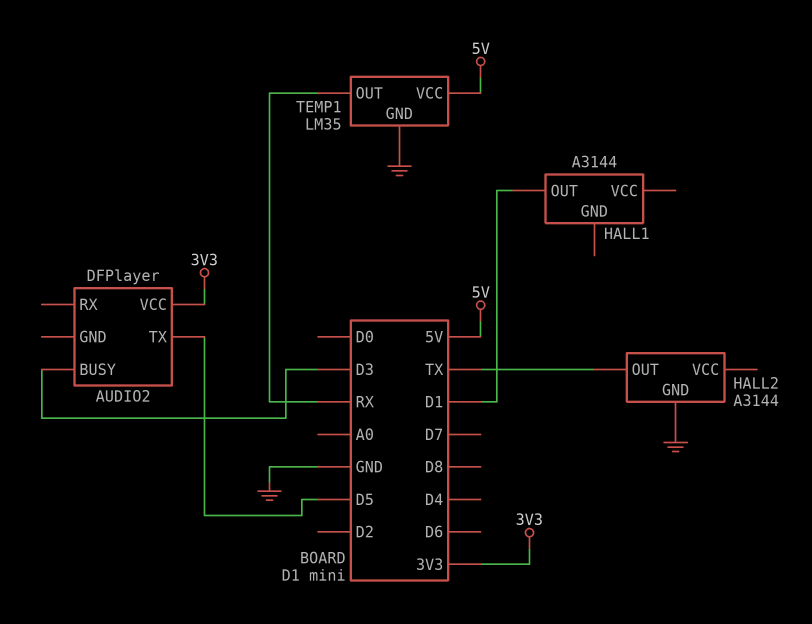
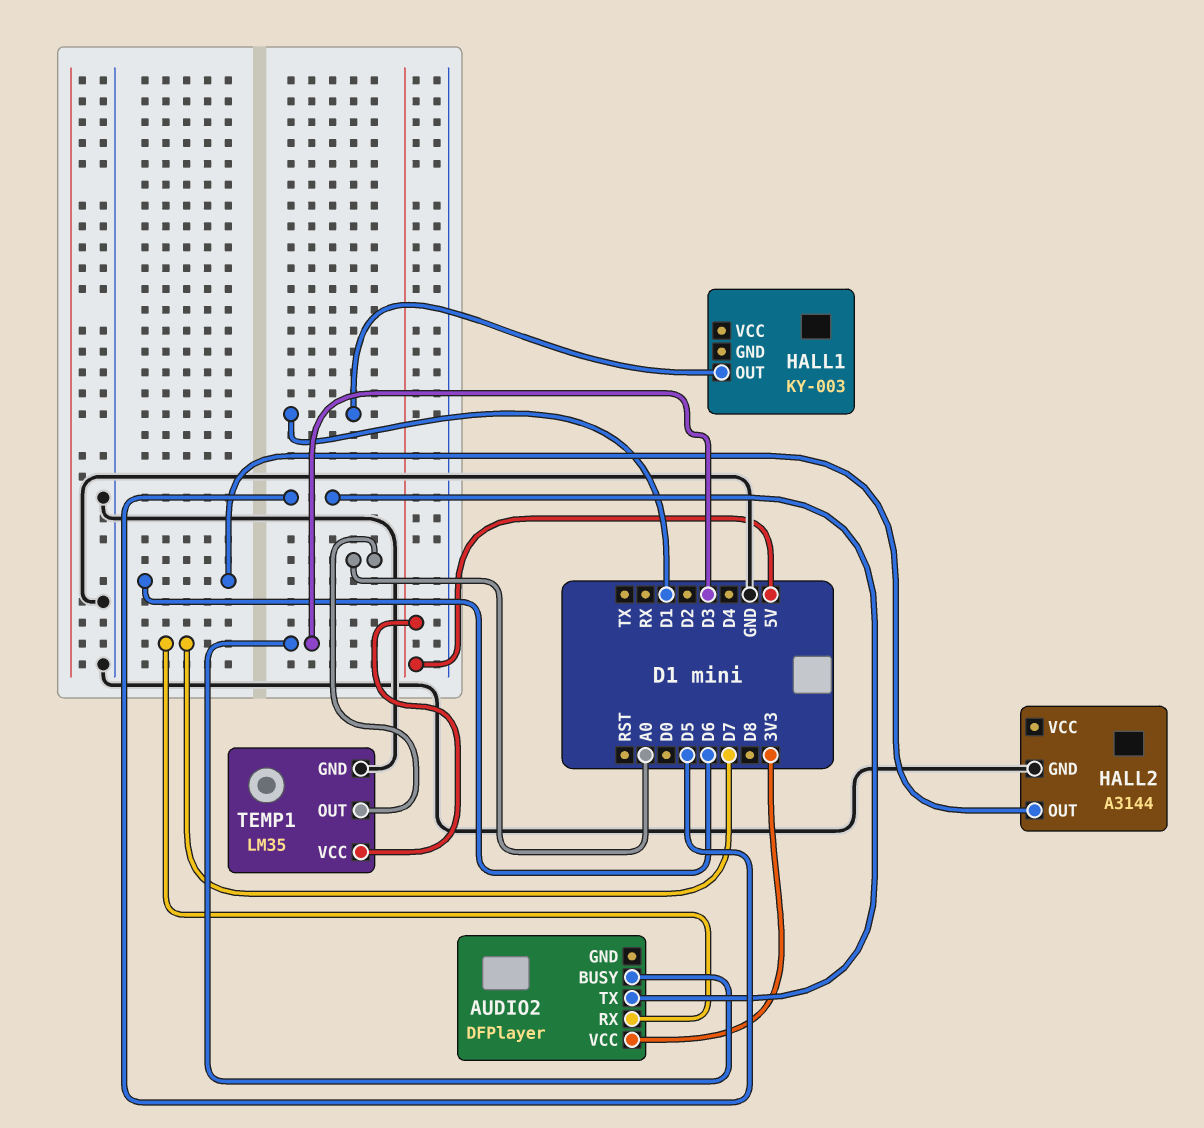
AUDIO2 pin RX: none -> D7
HALL1: A3144 -> KY-003
HALL2 pin OUT: TX -> D6
TEMP1 pin OUT: RX -> A0

